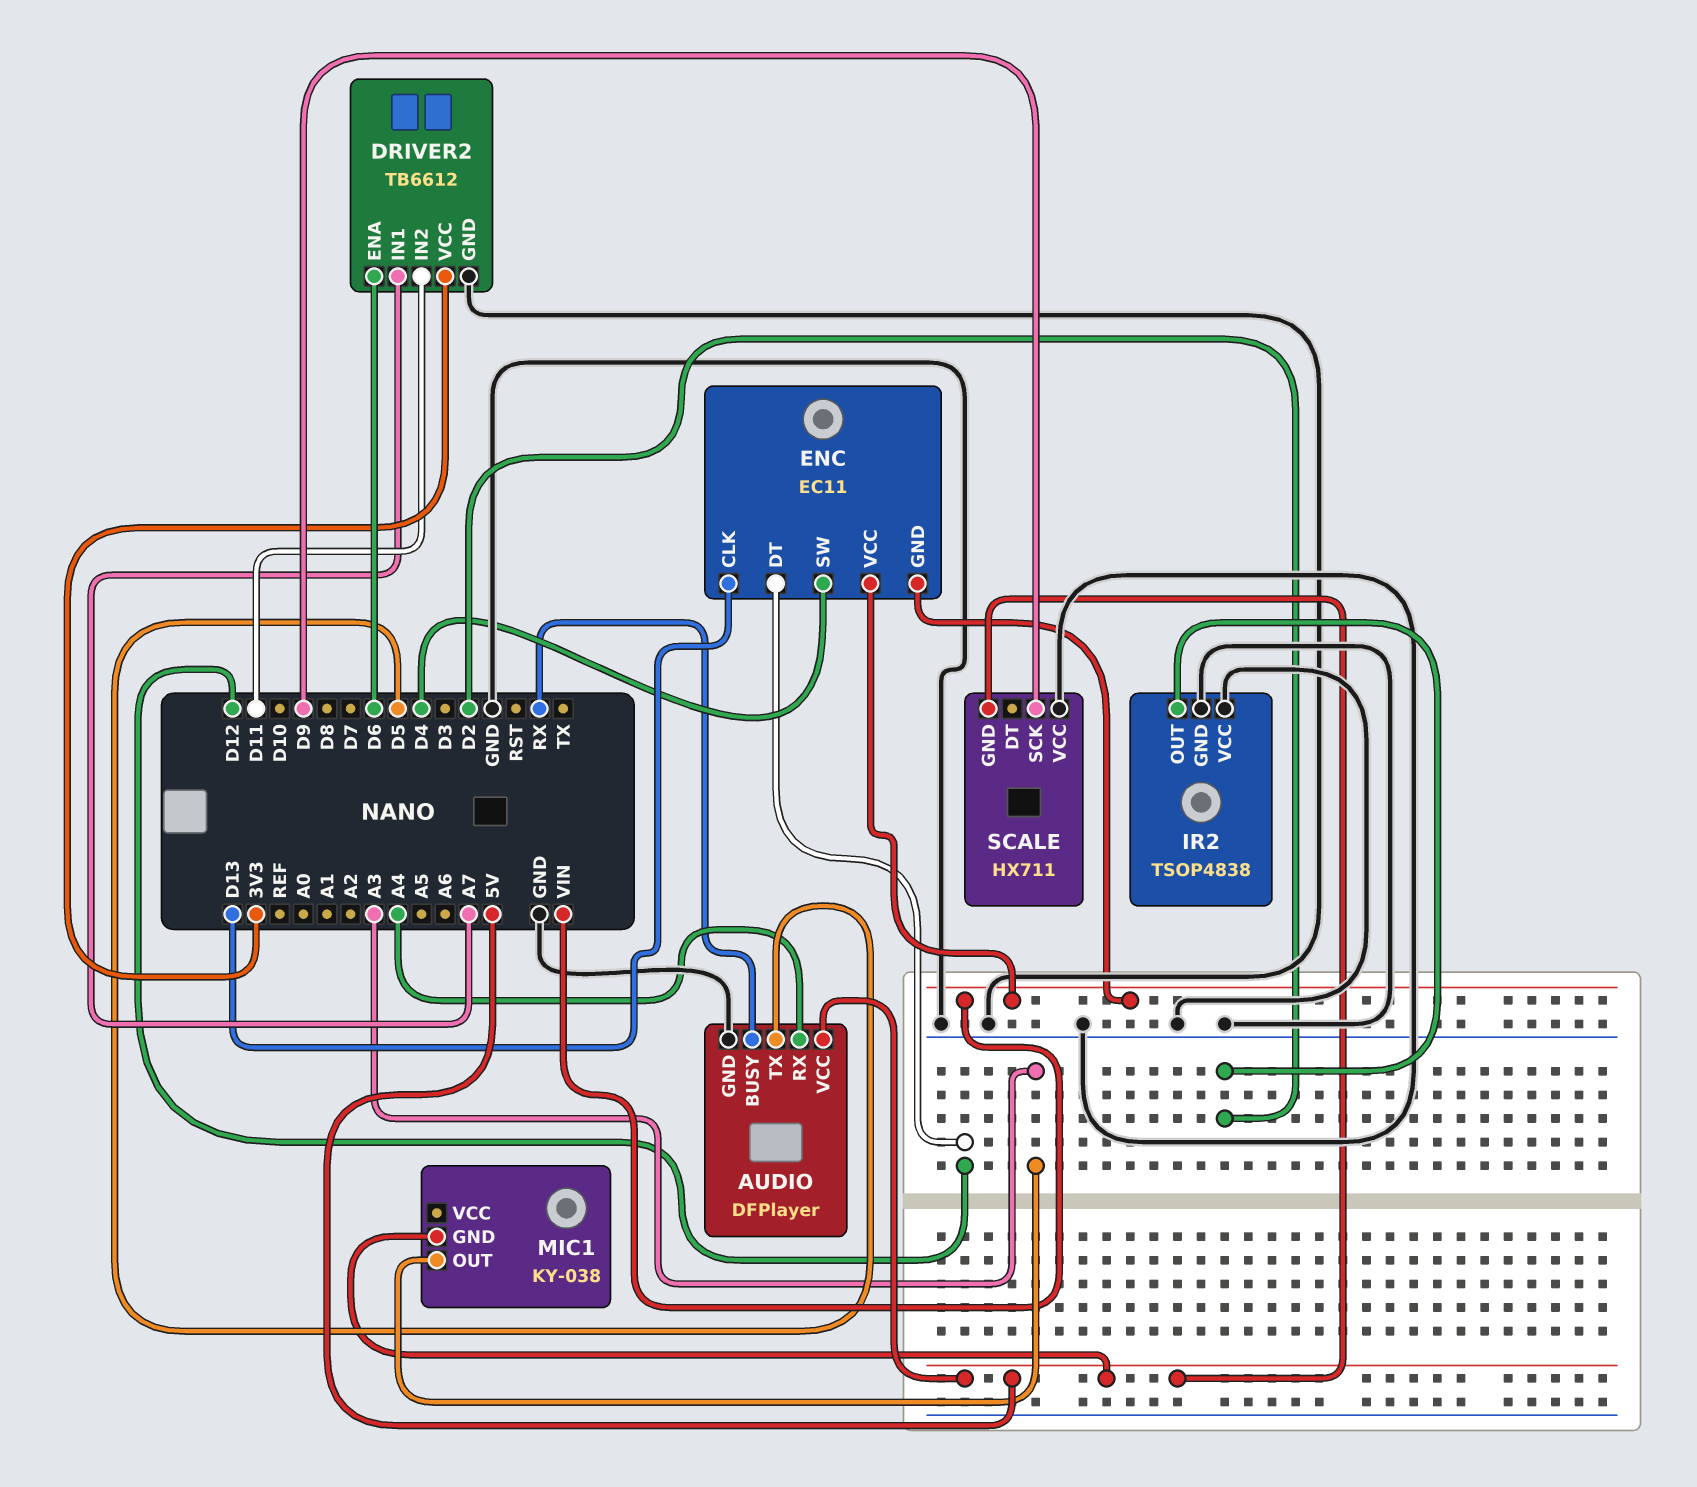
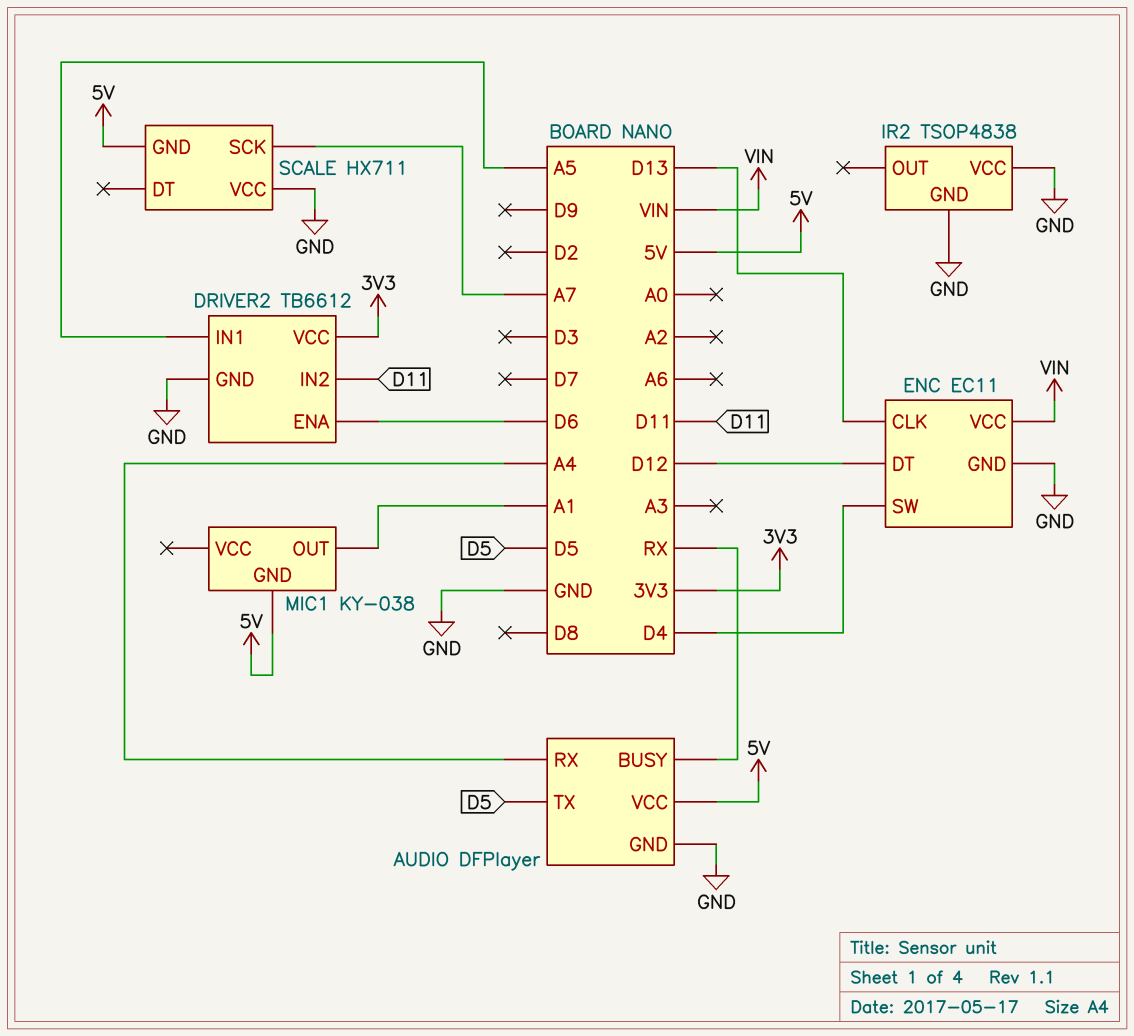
DRIVER2 pin IN1: A7 -> A5
ENC pin GND: VIN -> GND
IR2 pin OUT: D2 -> none
MIC1 pin OUT: A3 -> A1
SCALE pin SCK: D9 -> A7

